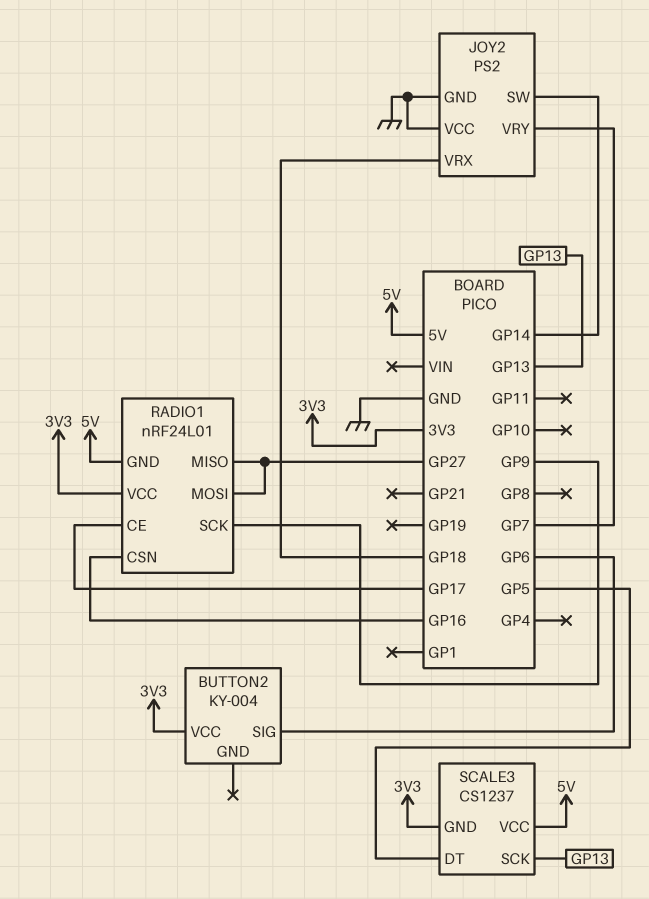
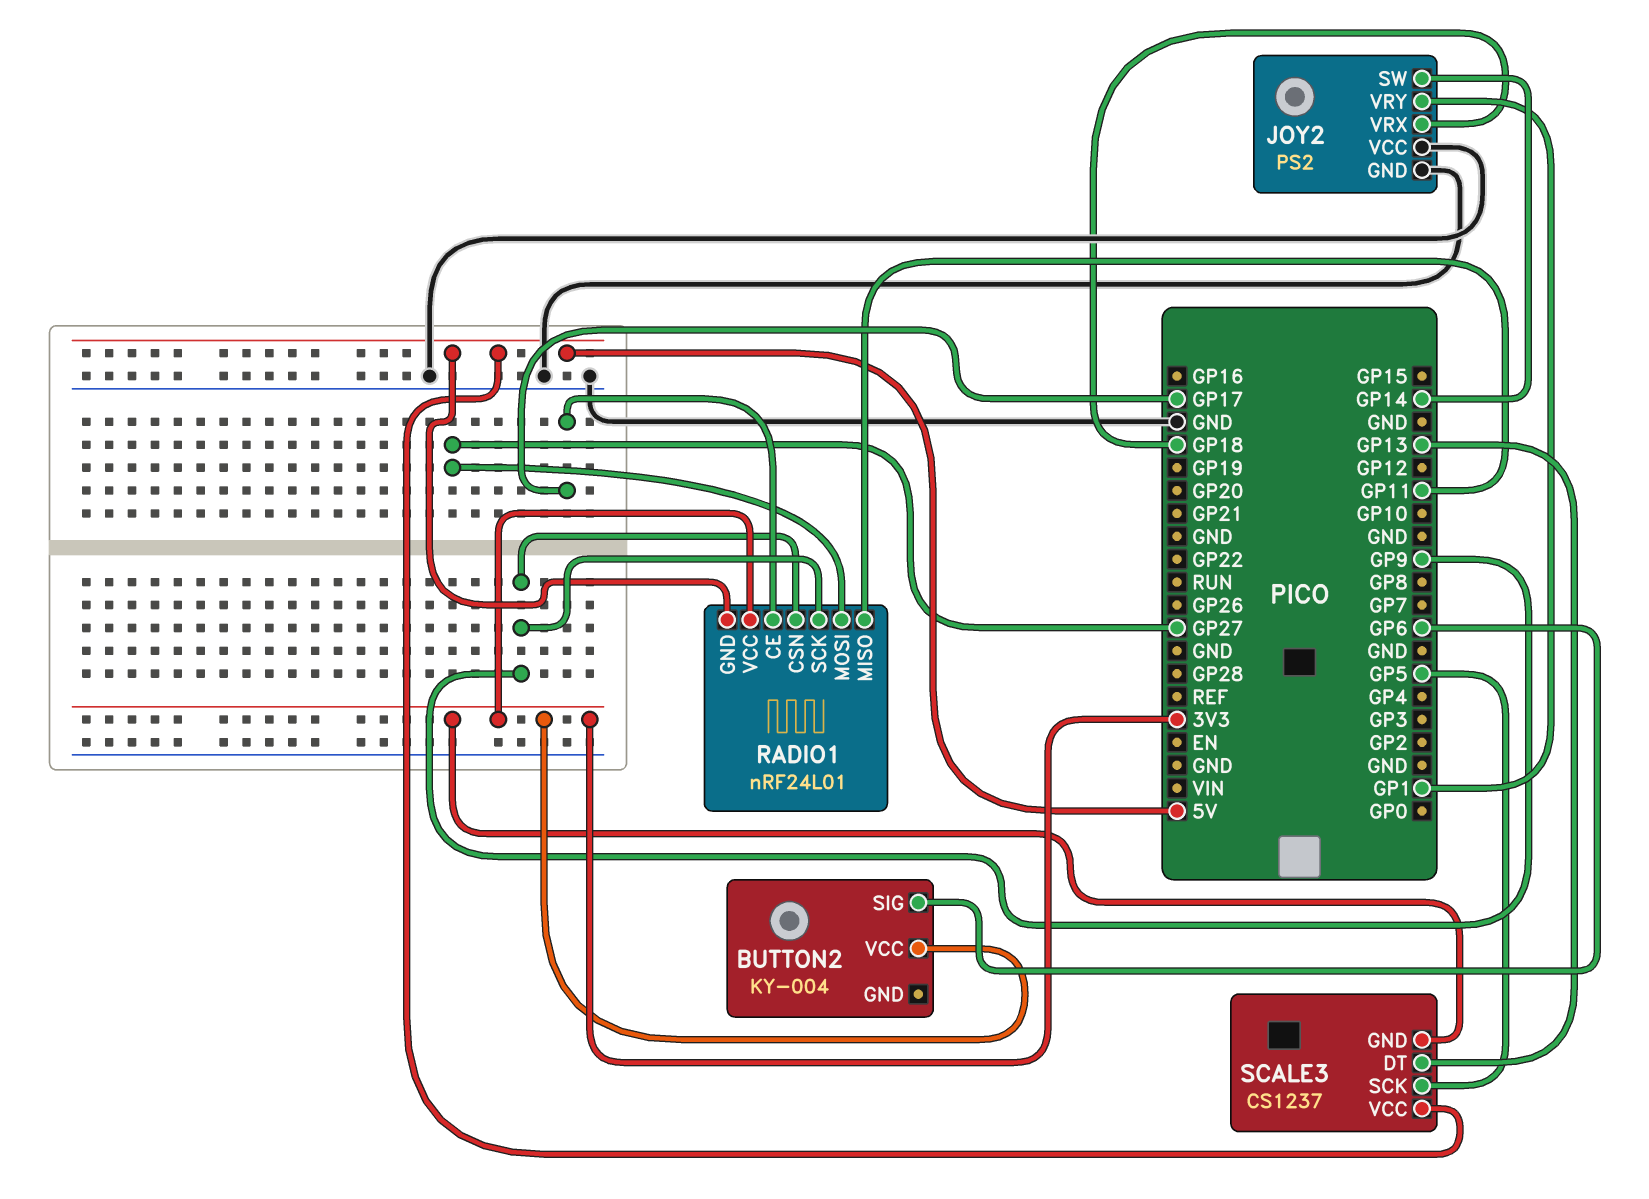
JOY2 pin VRY: GP7 -> GP1
RADIO1 pin CSN: GP16 -> GP9
RADIO1 pin MISO: GP27 -> GP11
SCALE3 pin DT: GP5 -> GP13
SCALE3 pin SCK: GP13 -> GP5

